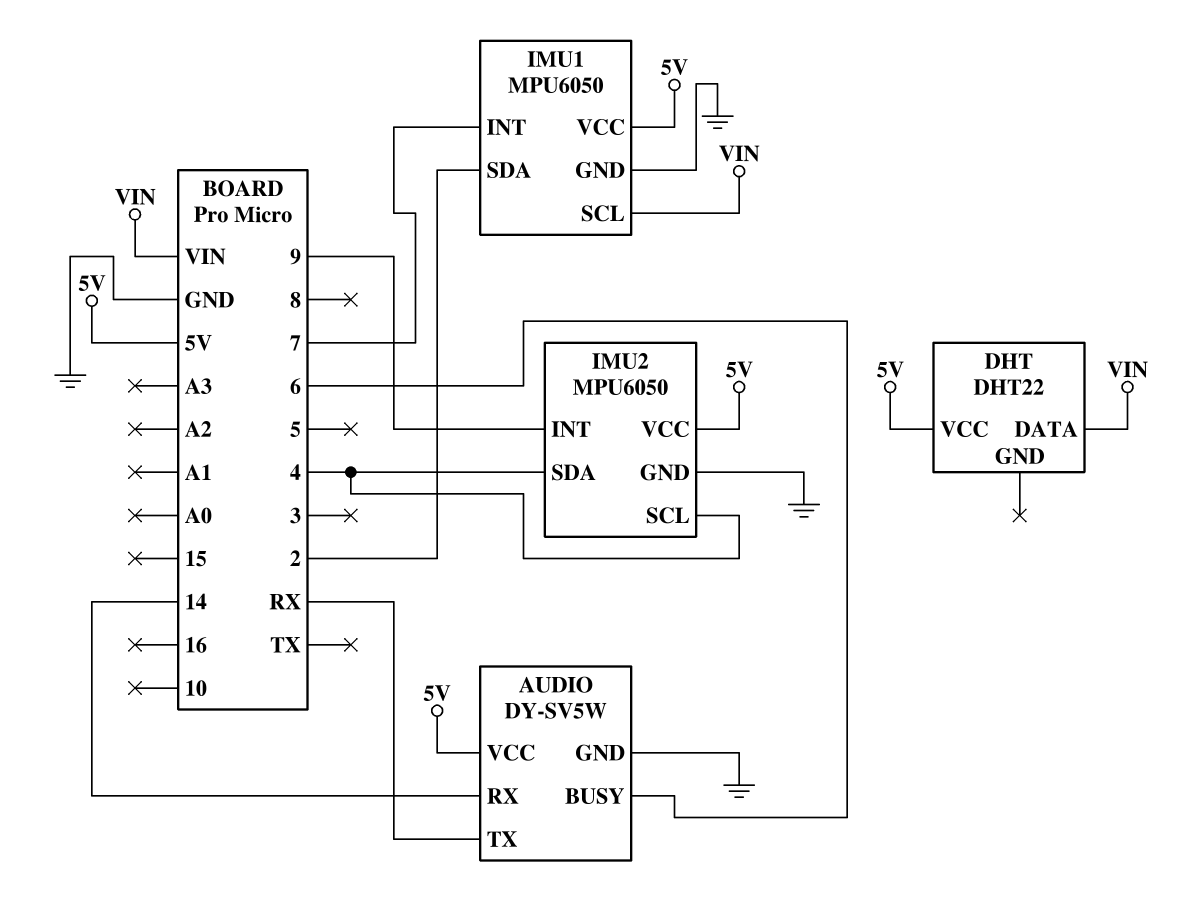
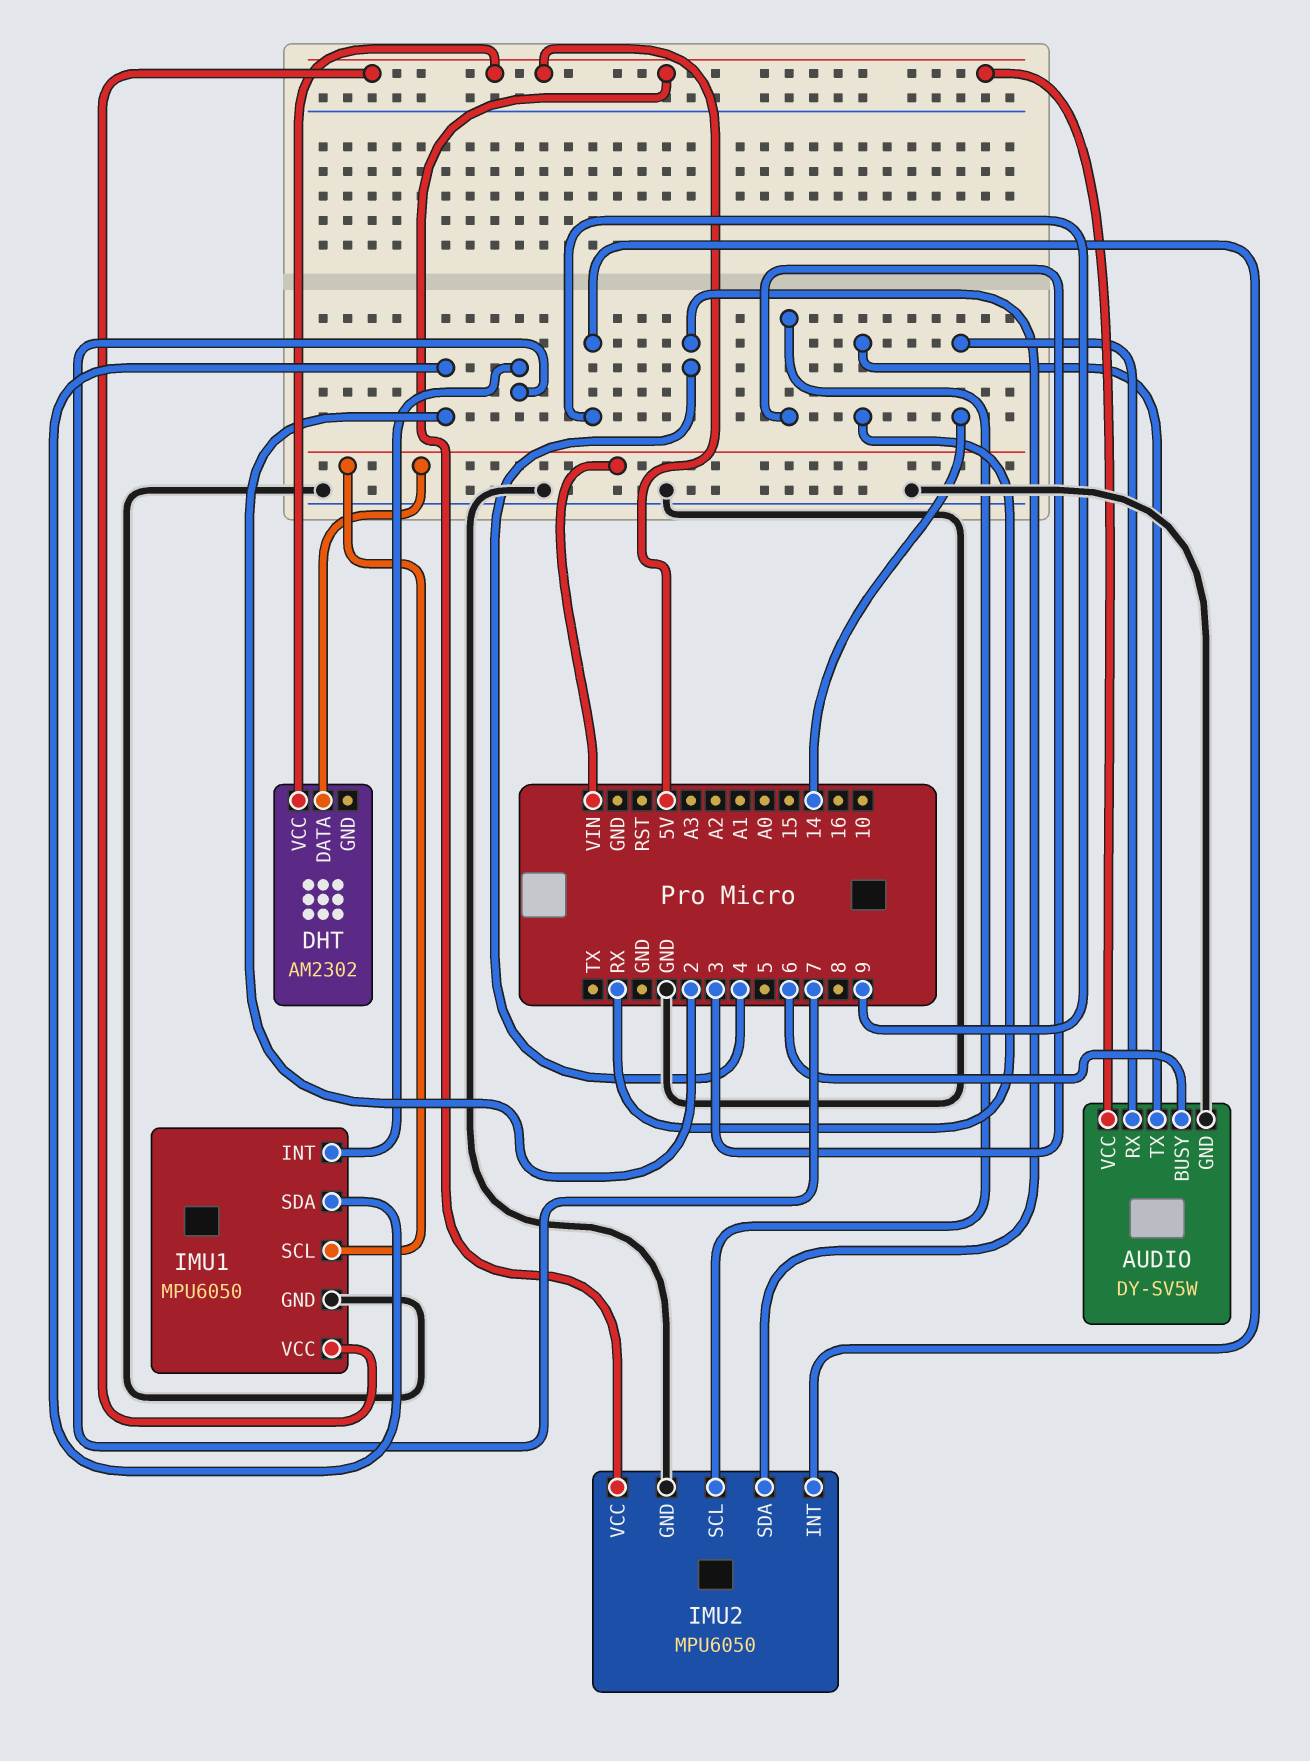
DHT: DHT22 -> AM2302
IMU2 pin SCL: 4 -> 3

